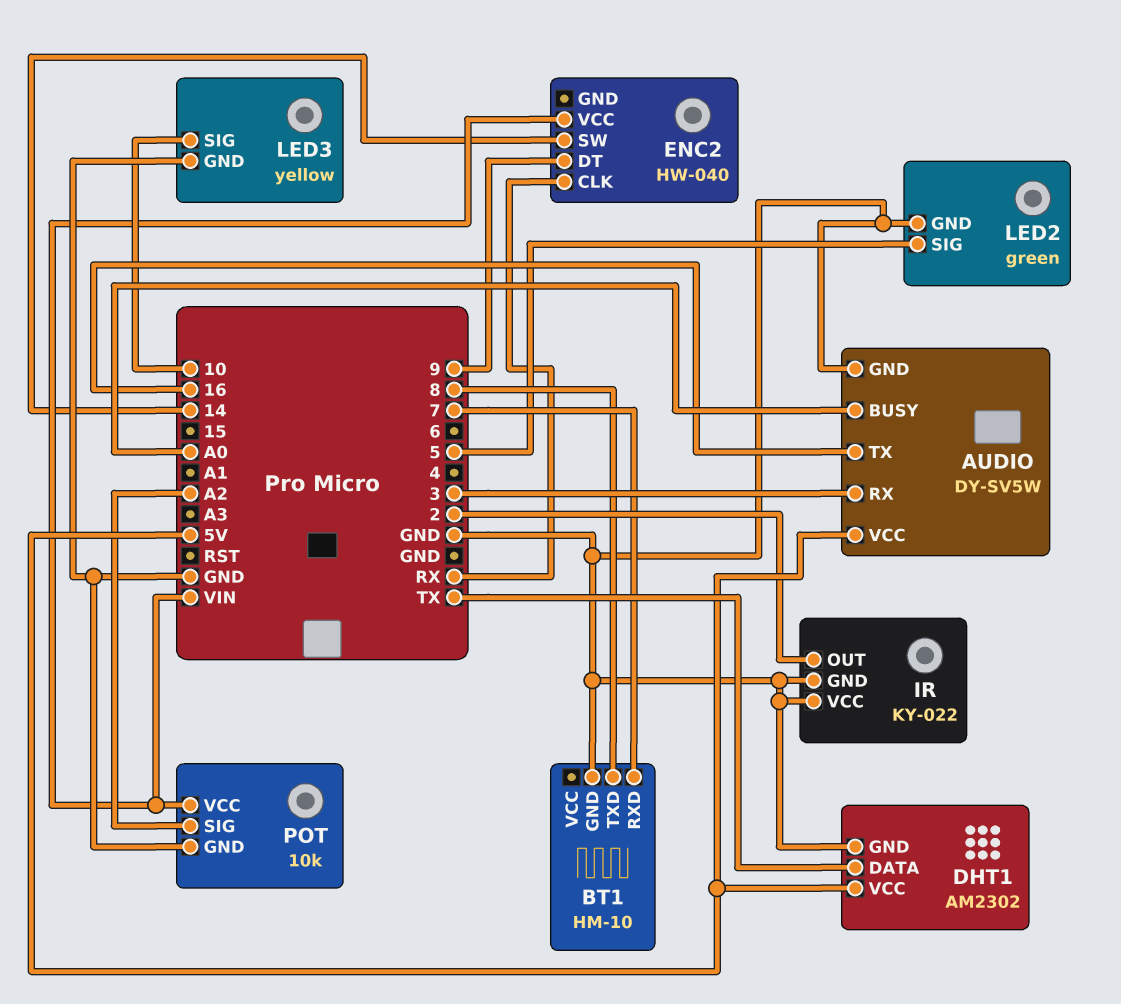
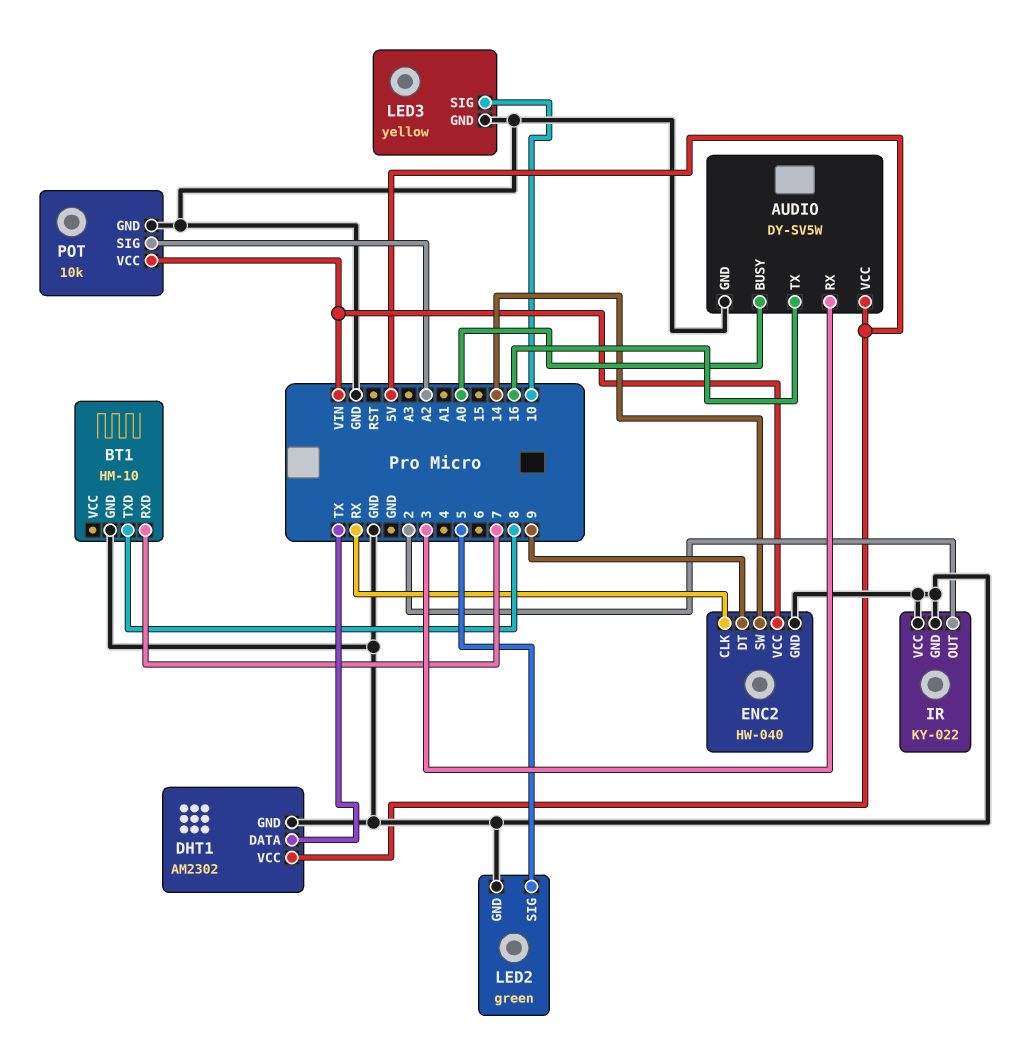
ENC2 pin GND: none -> GND

